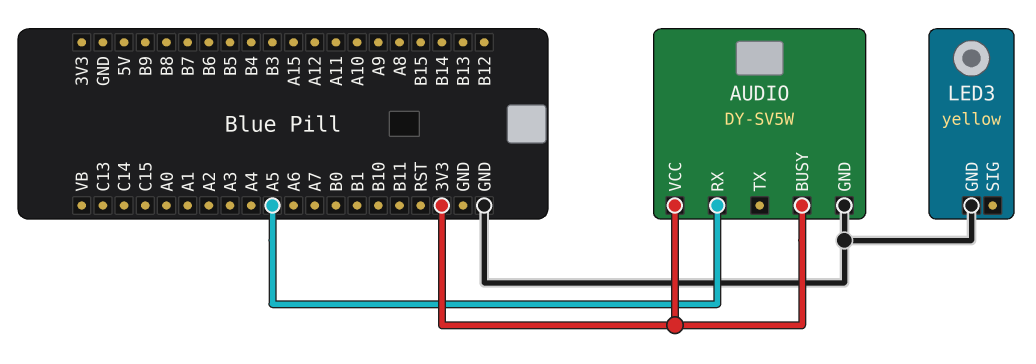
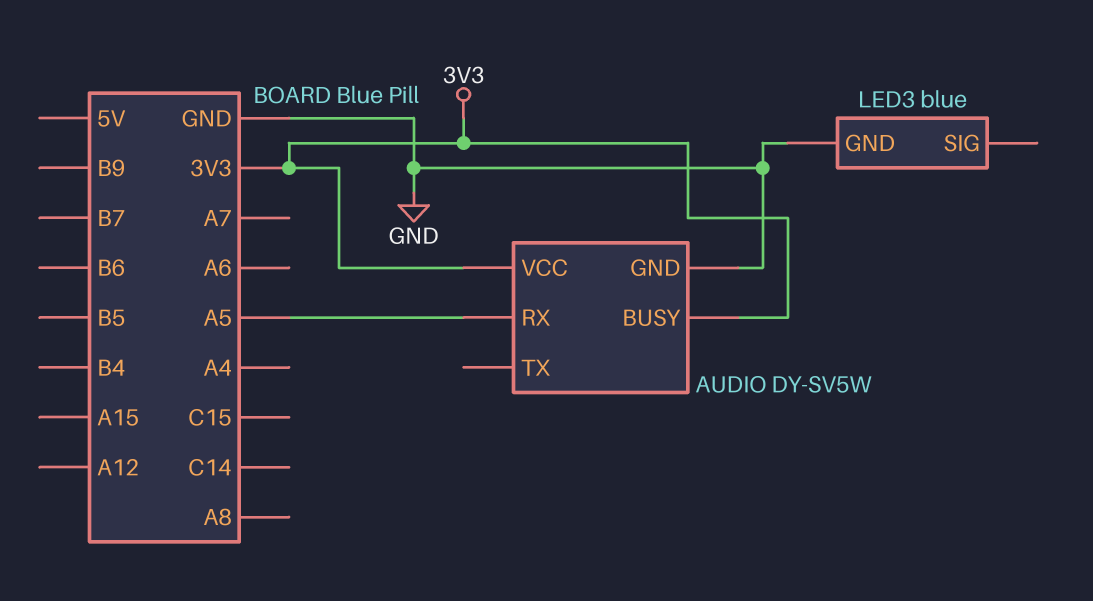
LED3: yellow -> blue

